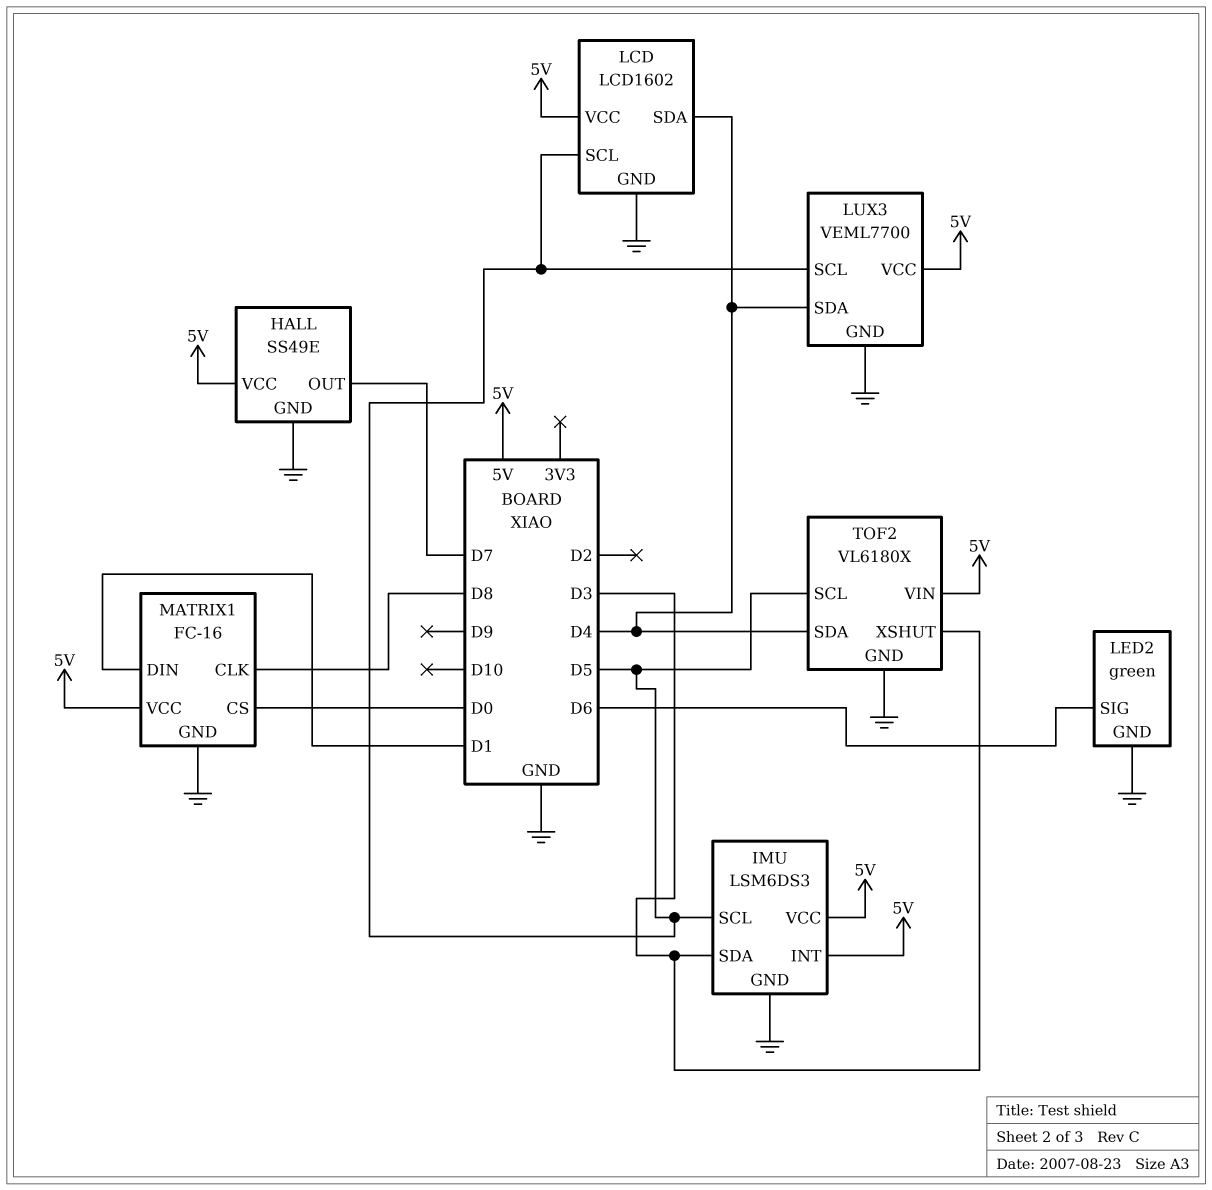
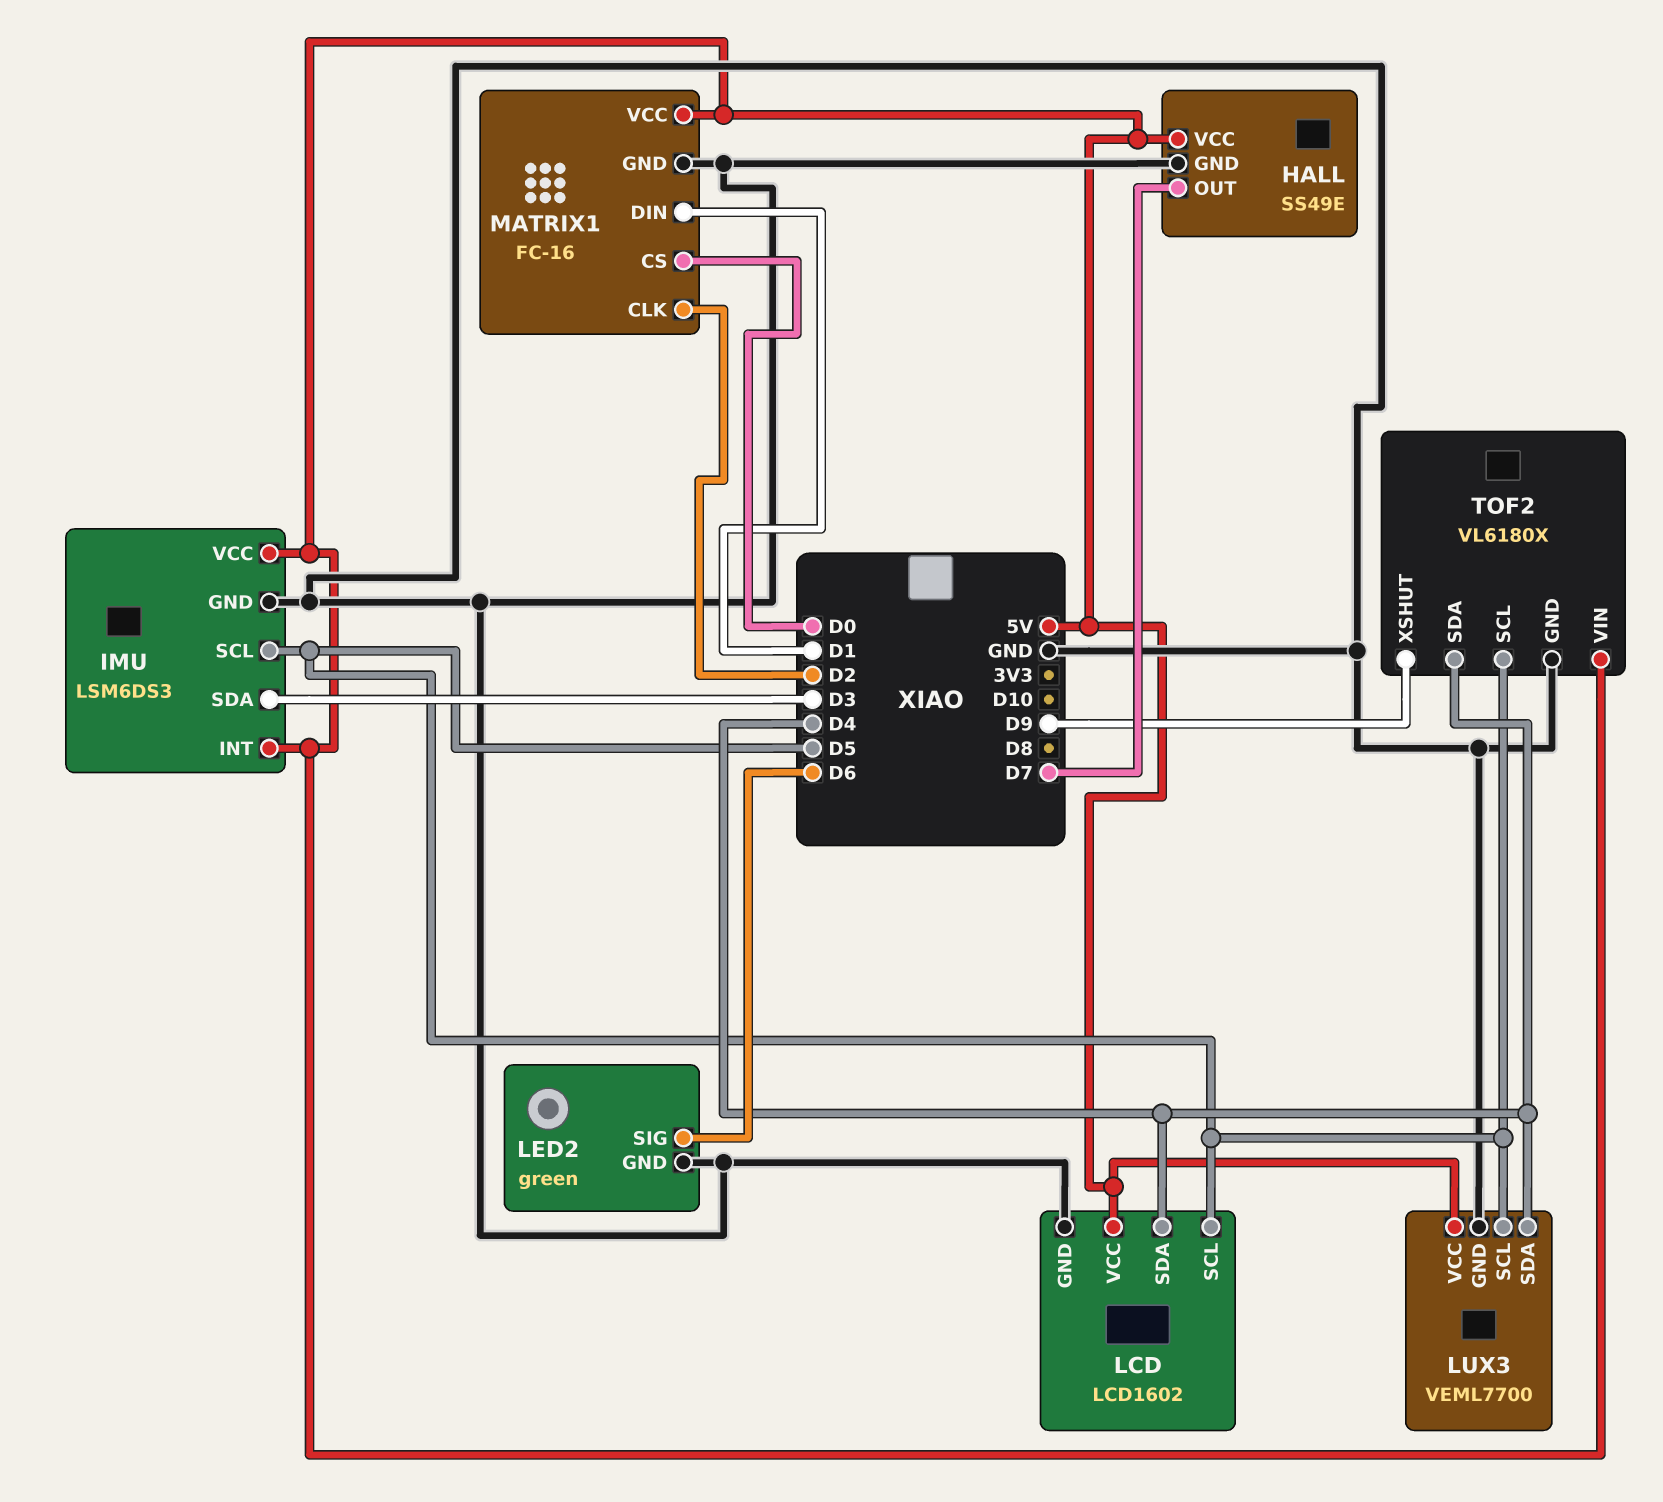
MATRIX1 pin CLK: D8 -> D2
TOF2 pin XSHUT: D3 -> D9

